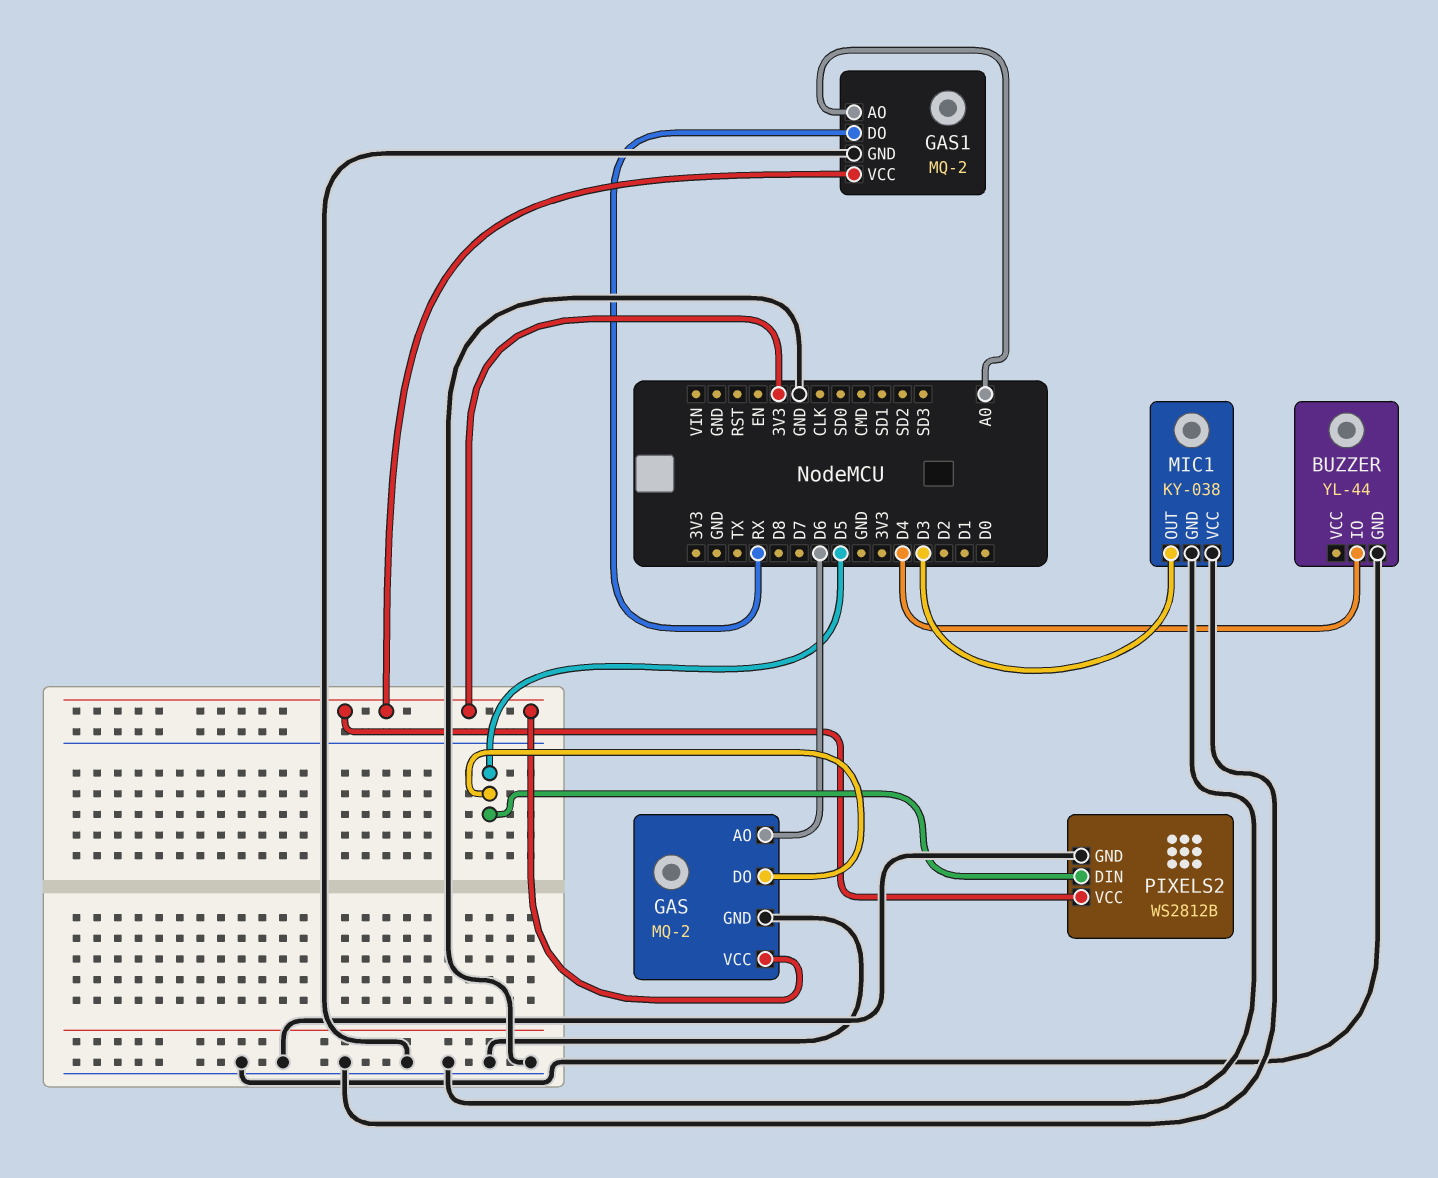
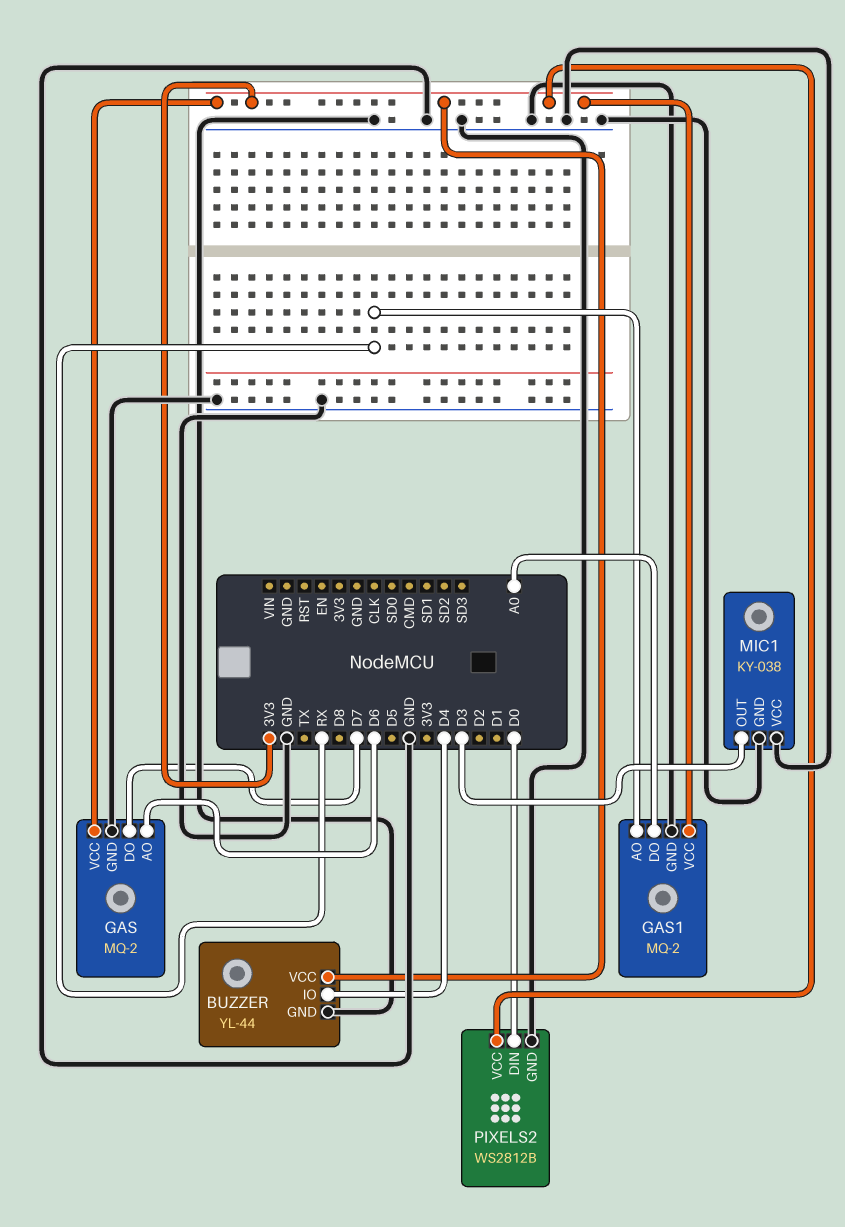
BUZZER pin VCC: none -> 3V3
GAS pin DO: D5 -> D7
GAS1 pin AO: A0 -> RX
GAS1 pin DO: RX -> A0
PIXELS2 pin DIN: D5 -> D0

